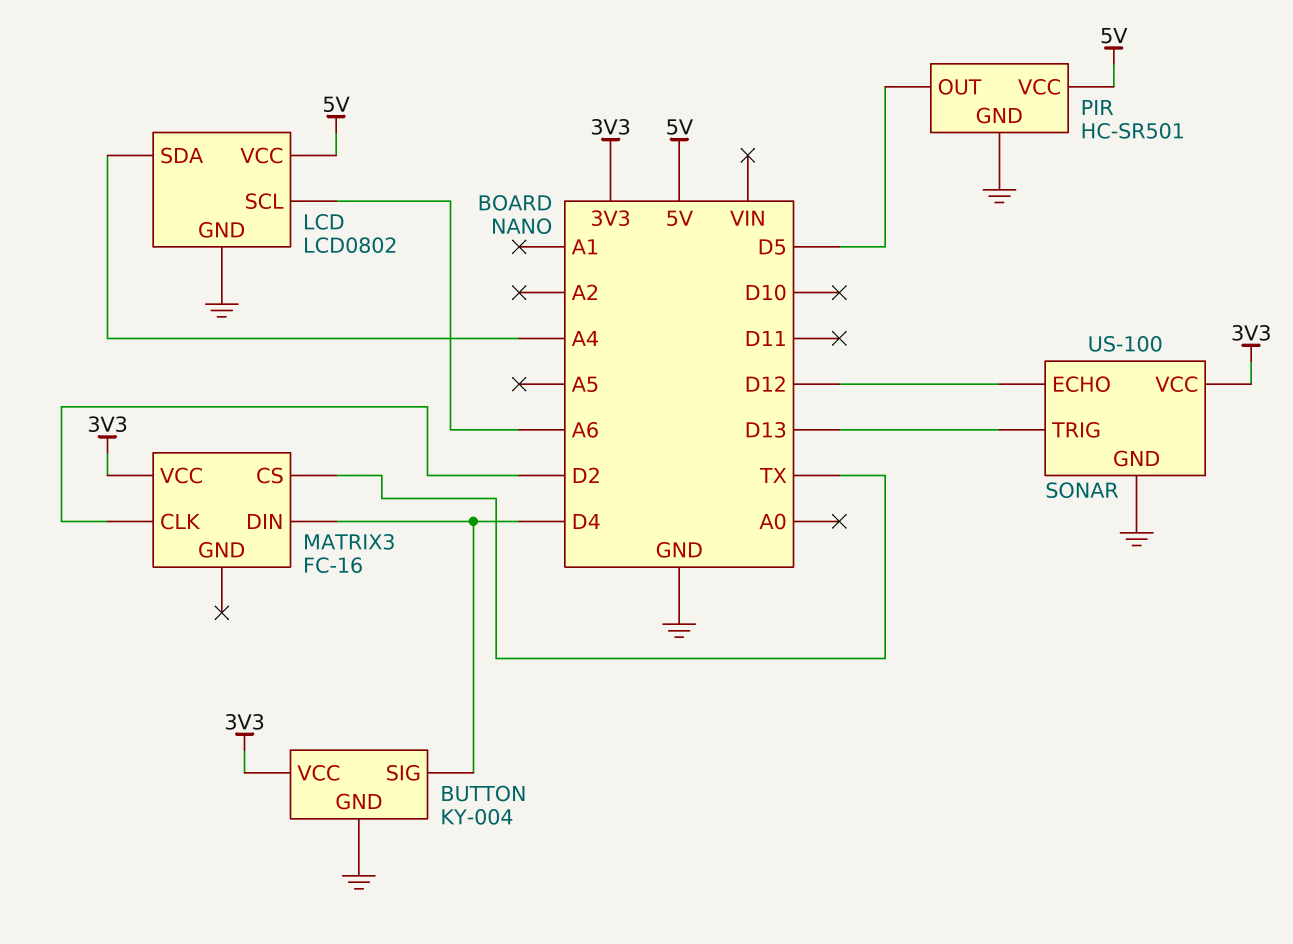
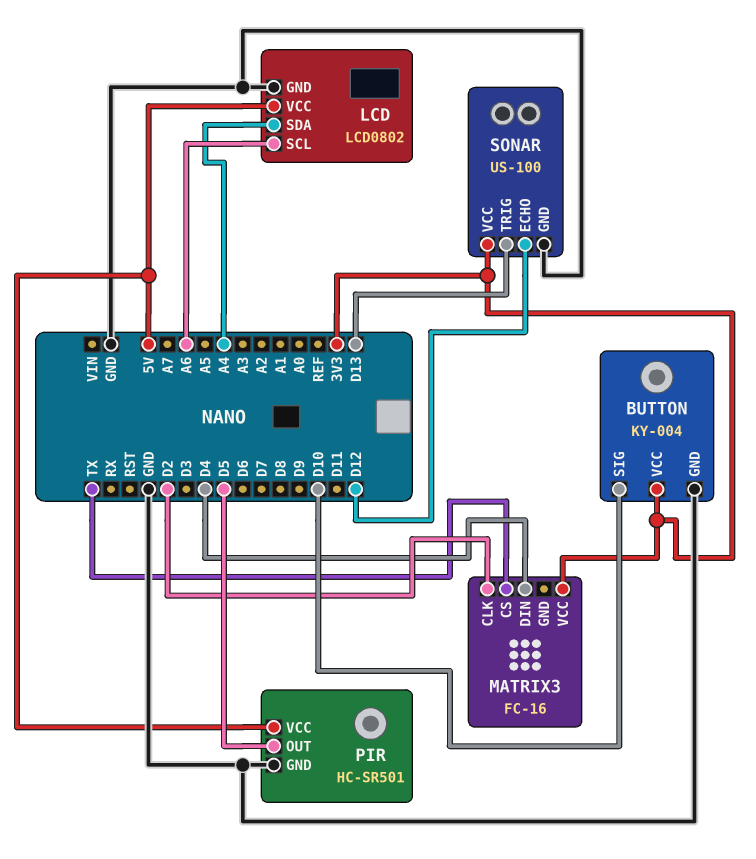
BUTTON pin SIG: D4 -> D10

